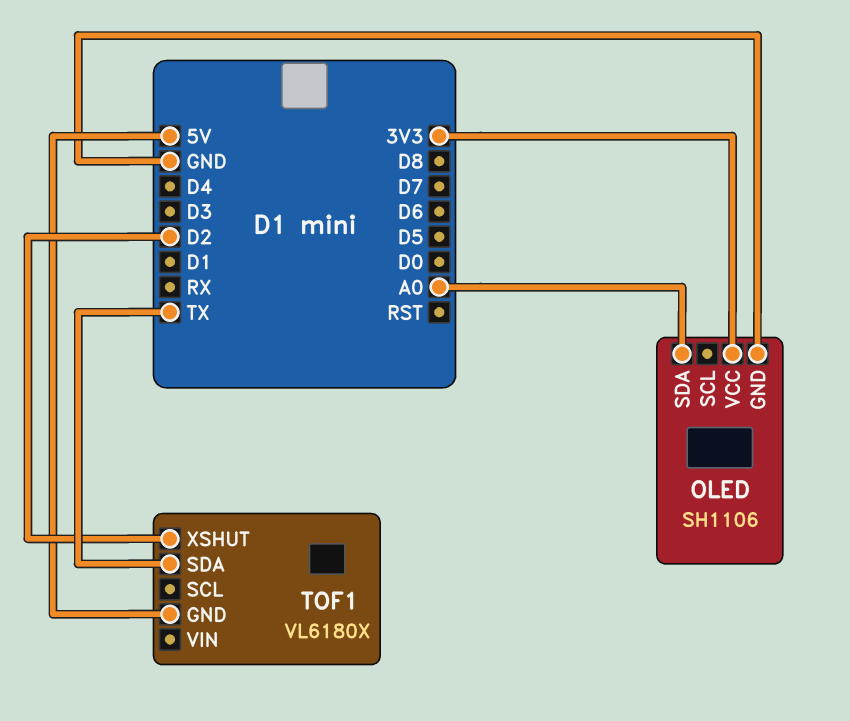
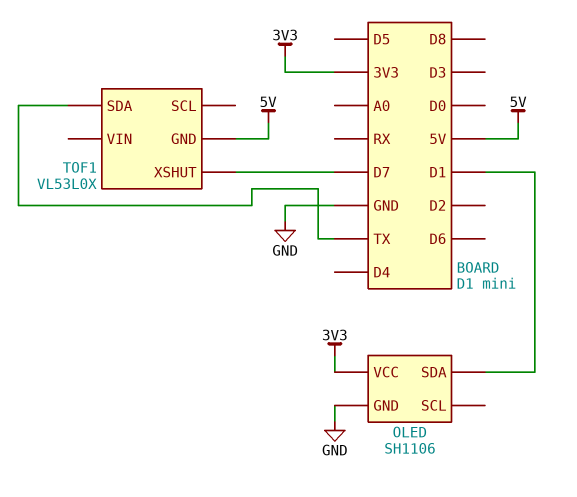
OLED pin SDA: A0 -> D1
TOF1: VL6180X -> VL53L0X
TOF1 pin XSHUT: D2 -> D7

